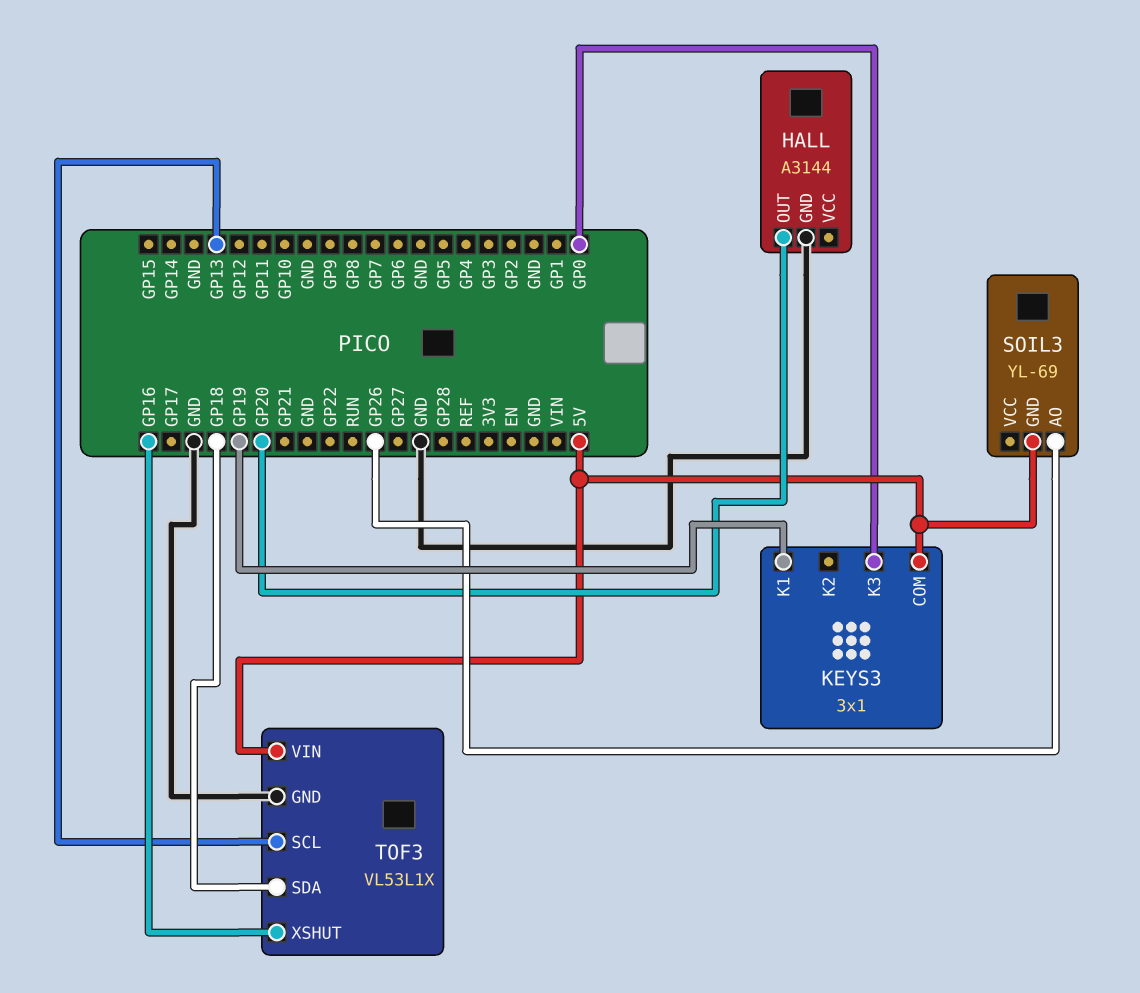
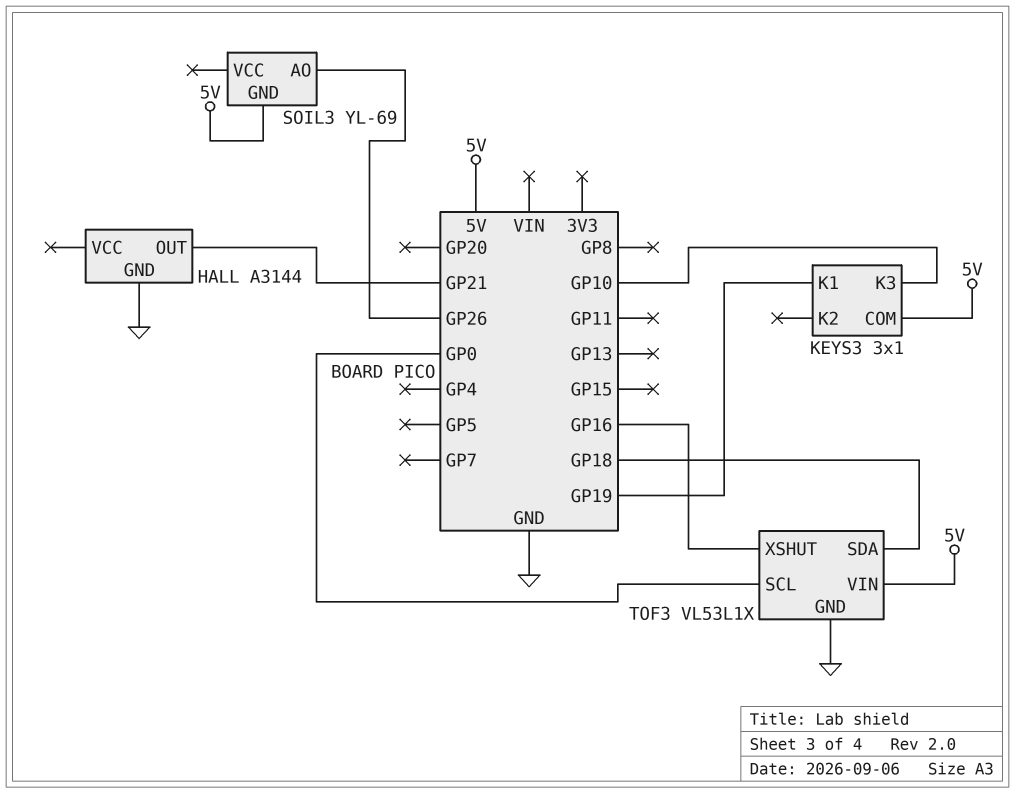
HALL pin OUT: GP20 -> GP21
KEYS3 pin K3: GP0 -> GP10
TOF3 pin SCL: GP13 -> GP0

